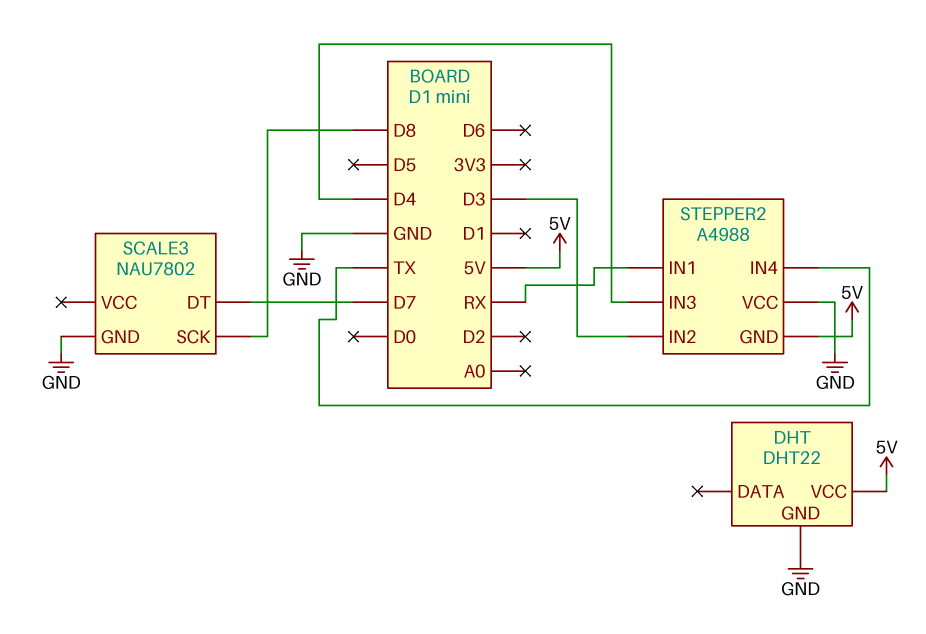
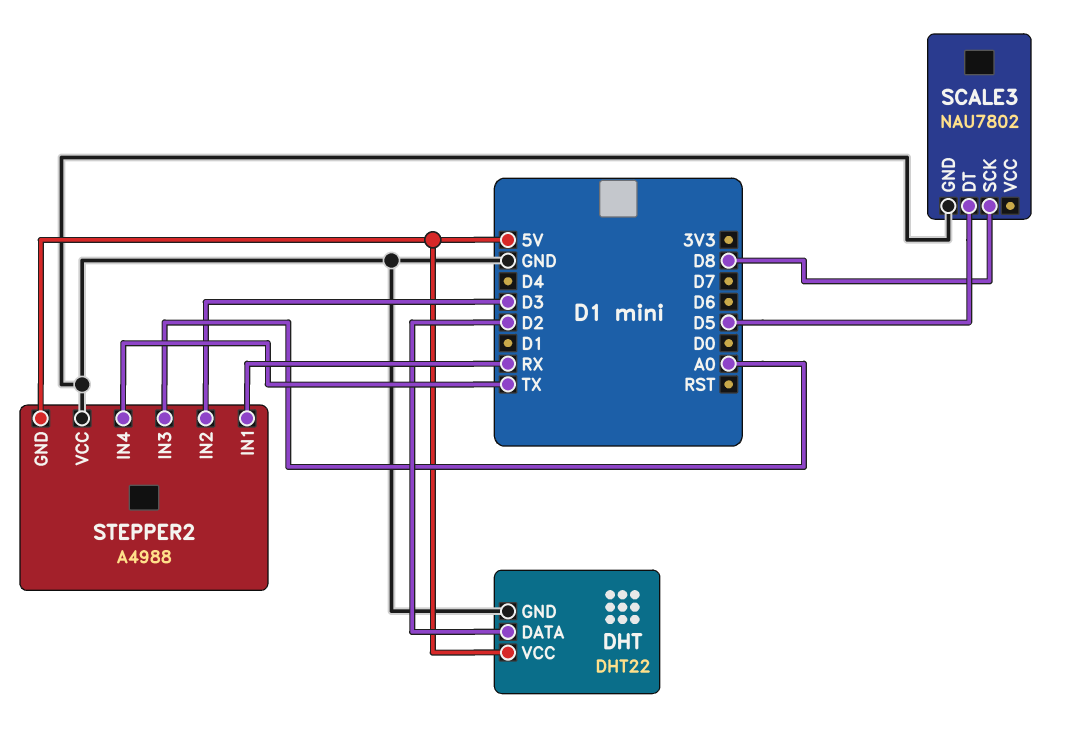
DHT pin DATA: none -> D2
SCALE3 pin DT: D7 -> D5
STEPPER2 pin IN3: D4 -> A0

